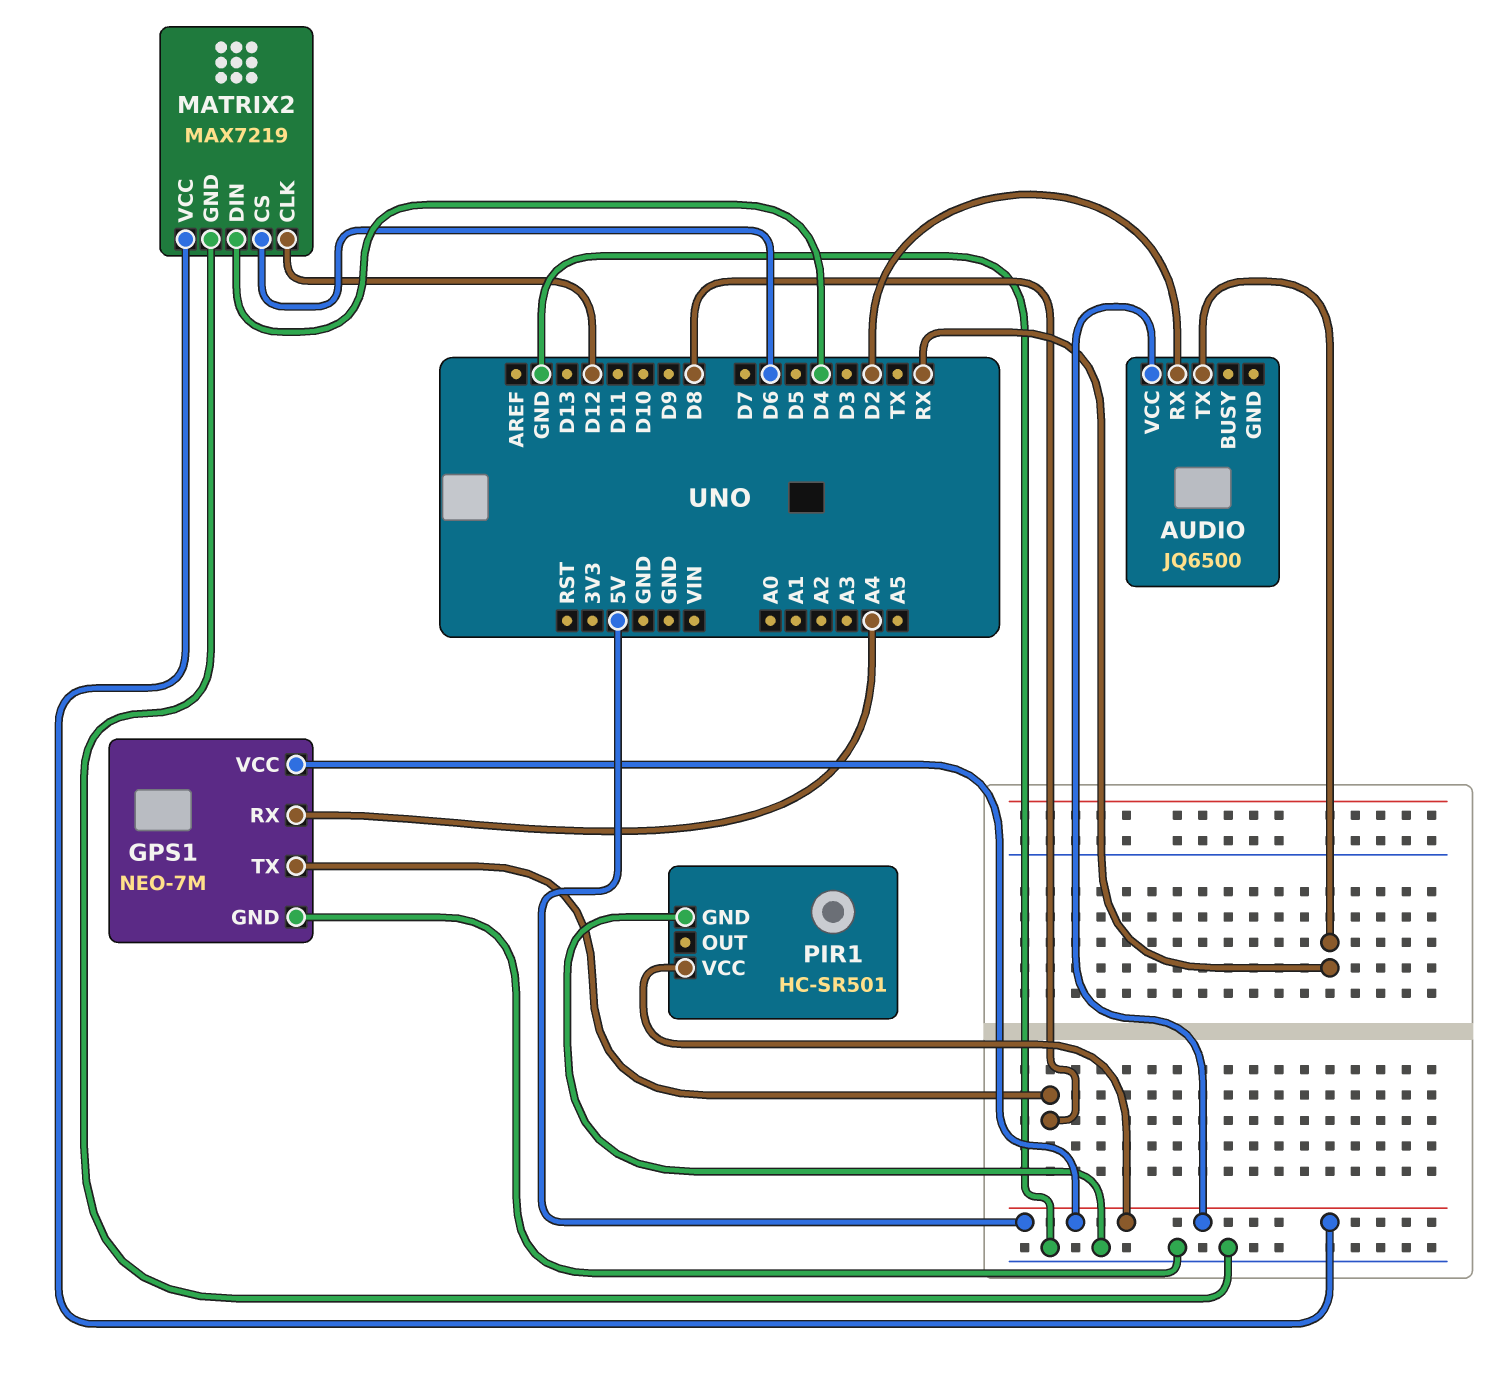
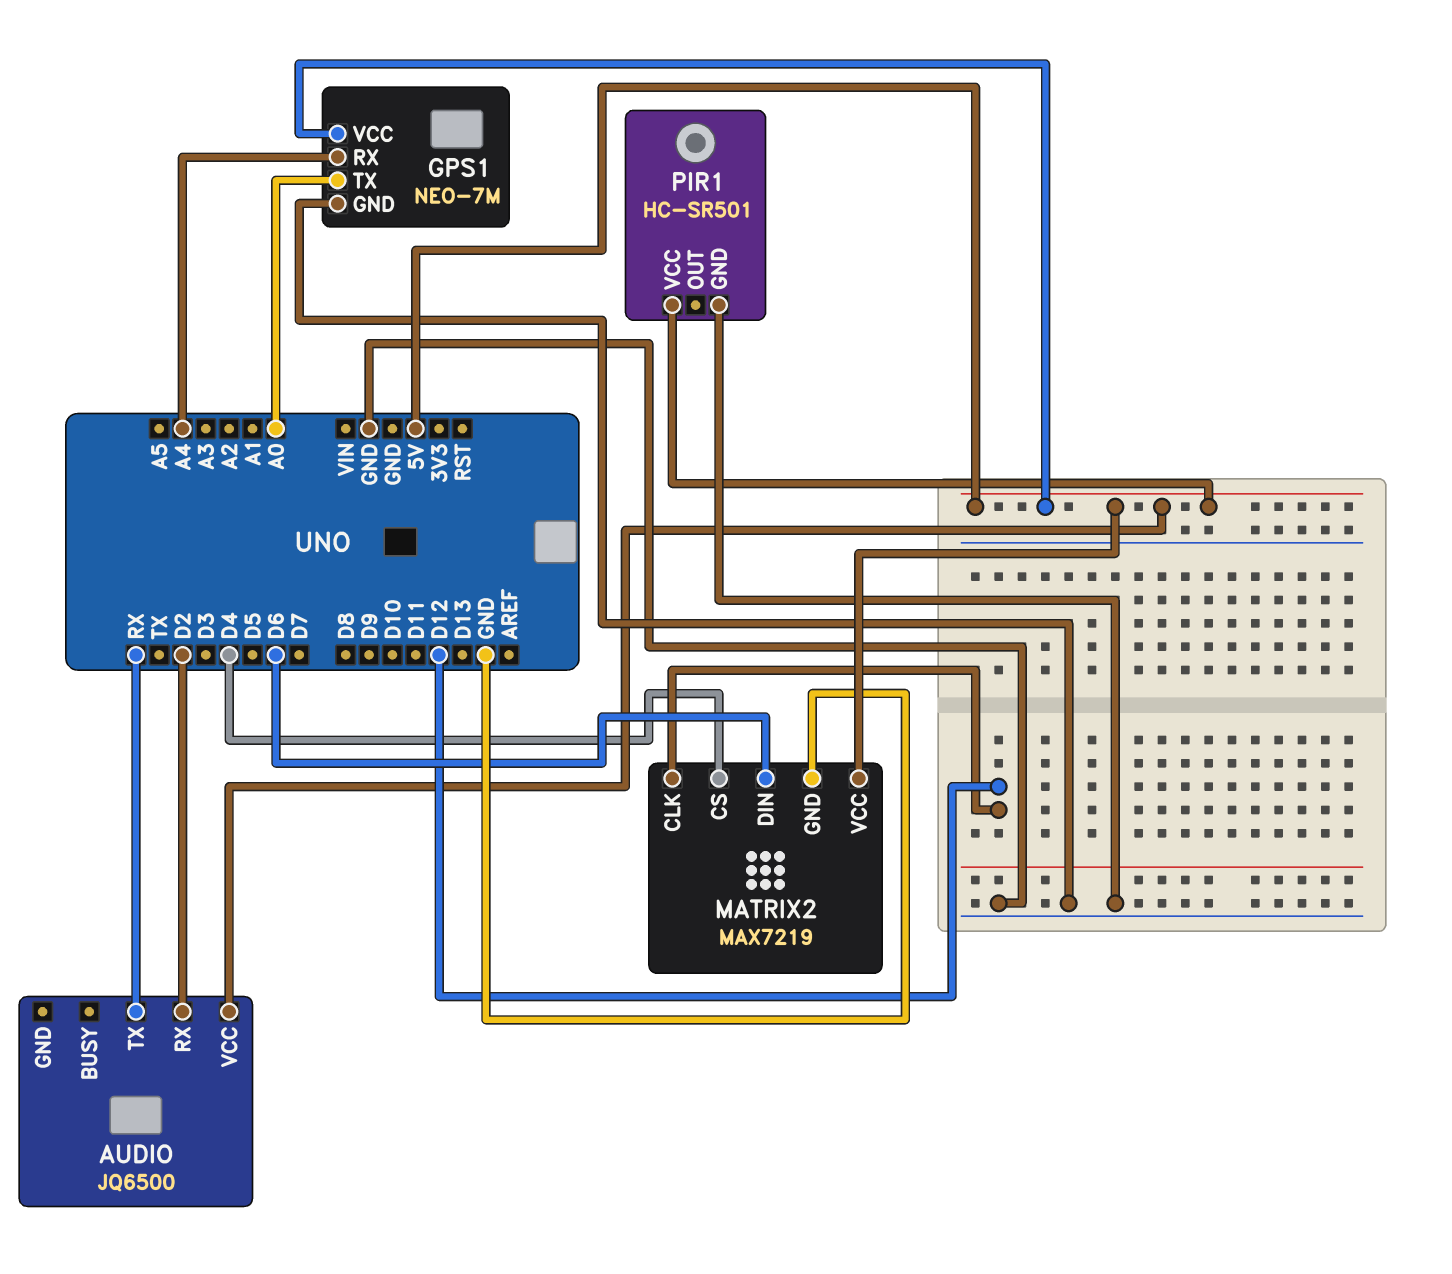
GPS1 pin TX: D8 -> A0
MATRIX2 pin CS: D6 -> D4
MATRIX2 pin DIN: D4 -> D6

